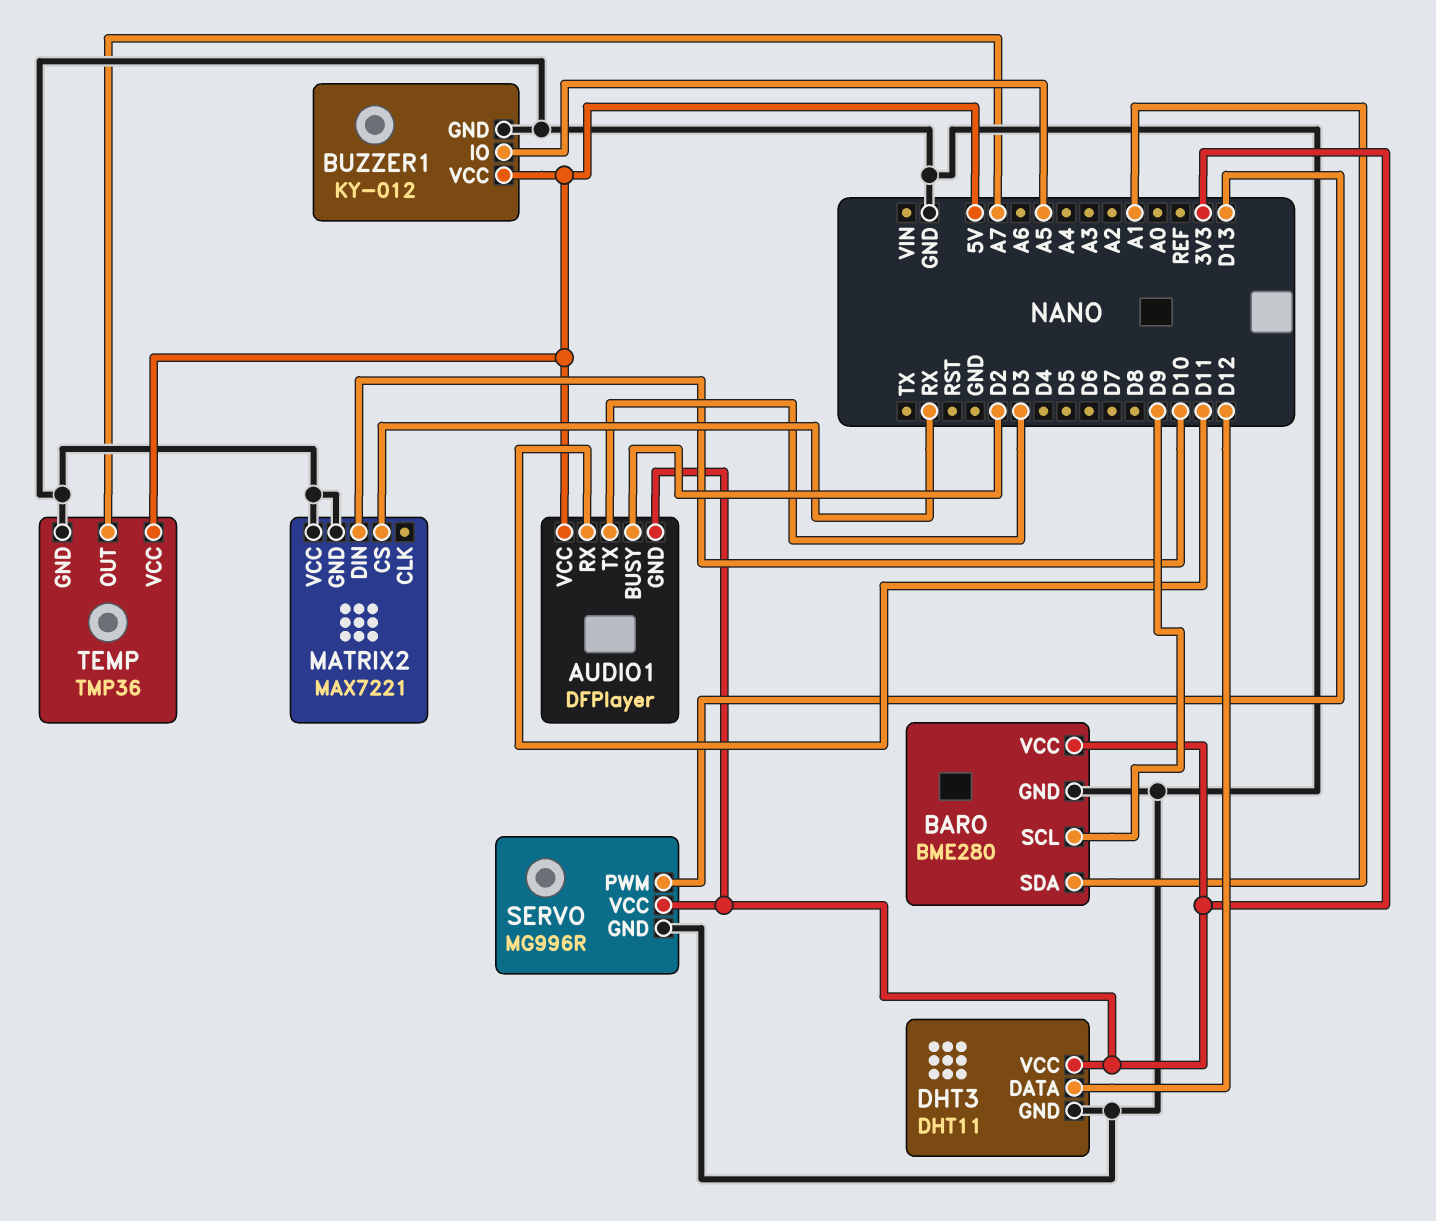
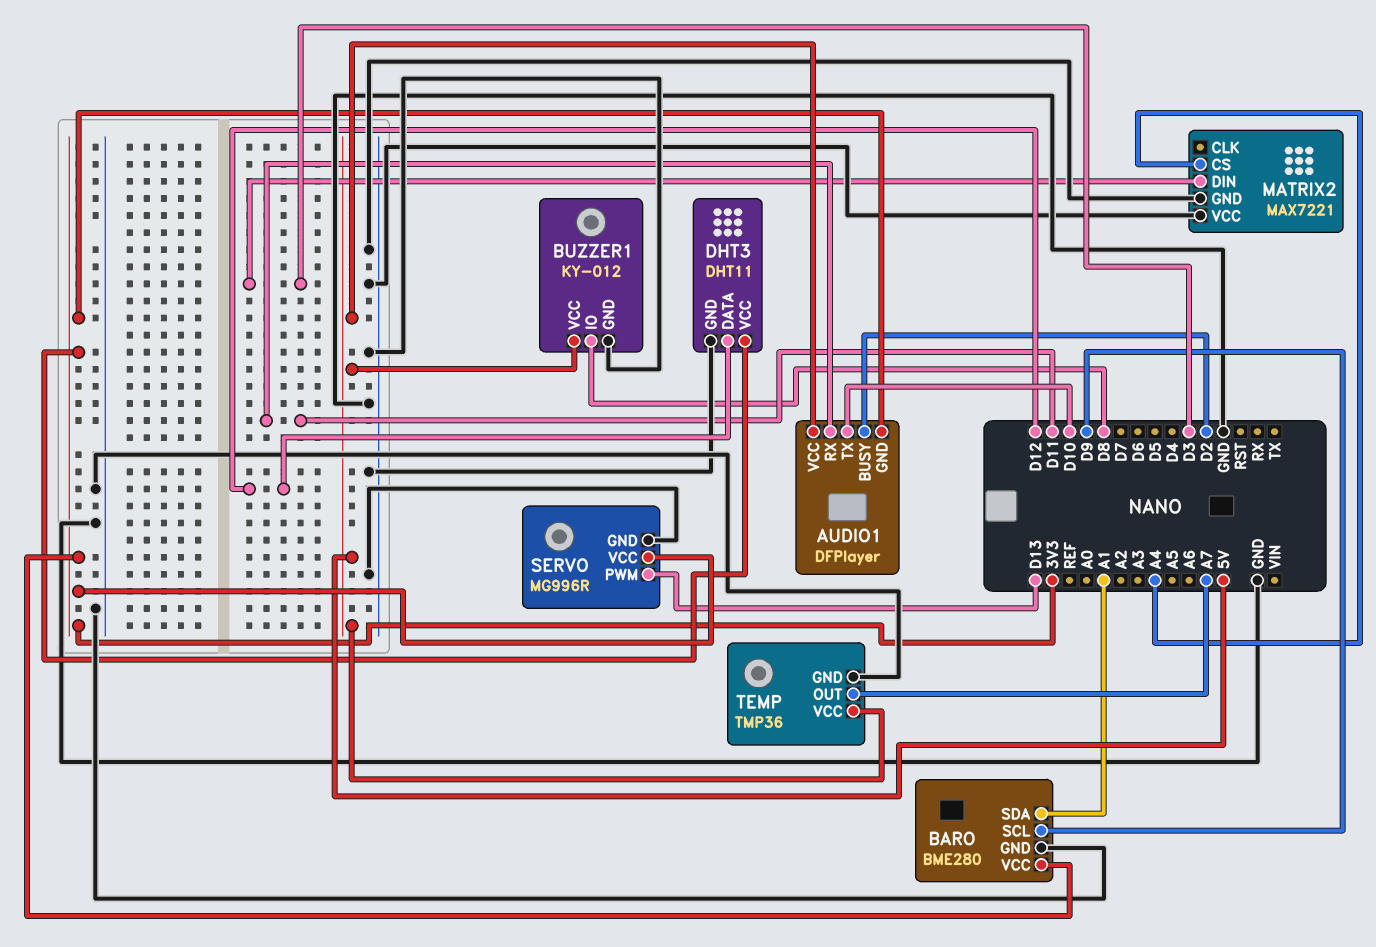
AUDIO1 pin TX: D3 -> D10
BUZZER1 pin IO: A5 -> D8
MATRIX2 pin CS: RX -> A4
MATRIX2 pin DIN: D10 -> D3

